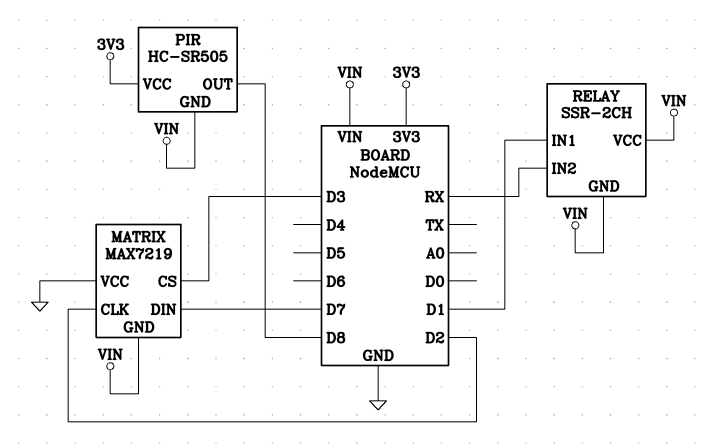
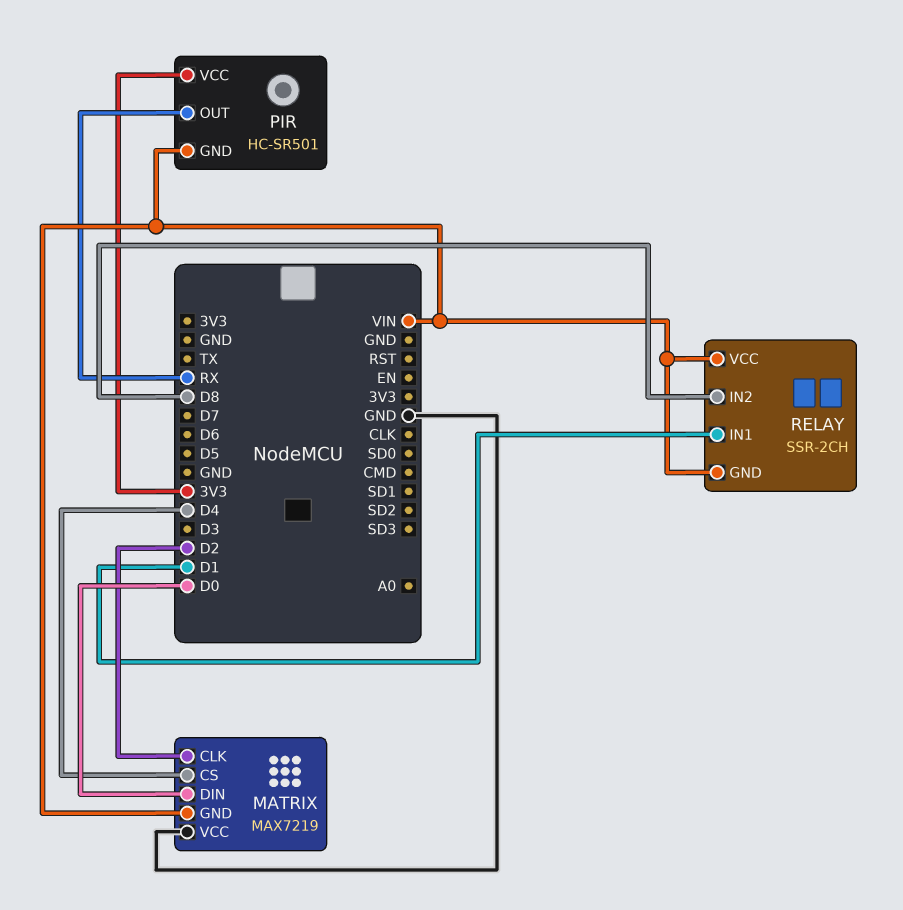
MATRIX pin CS: D3 -> D4
MATRIX pin DIN: D7 -> D0
PIR: HC-SR505 -> HC-SR501
PIR pin OUT: D8 -> RX
RELAY pin IN2: RX -> D8

